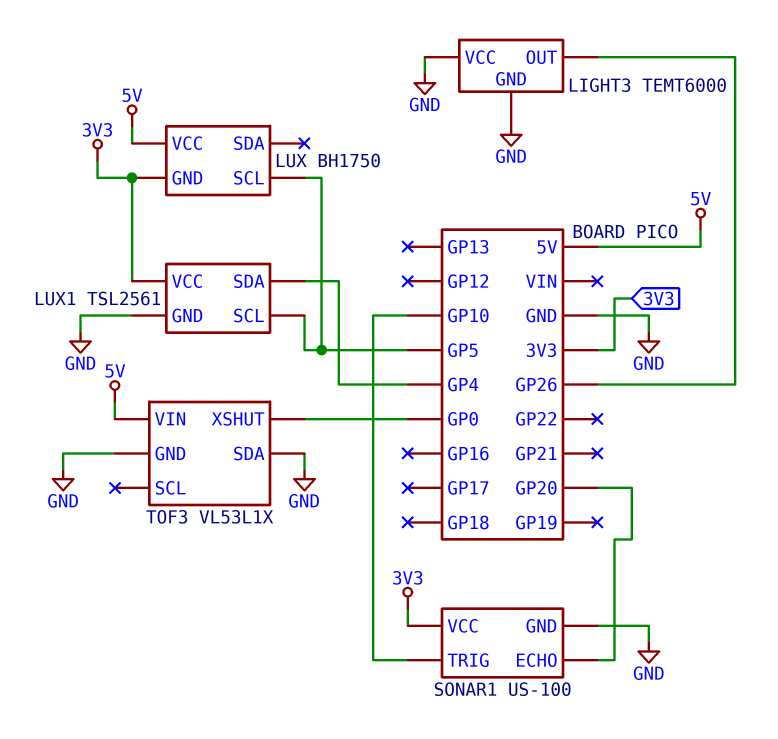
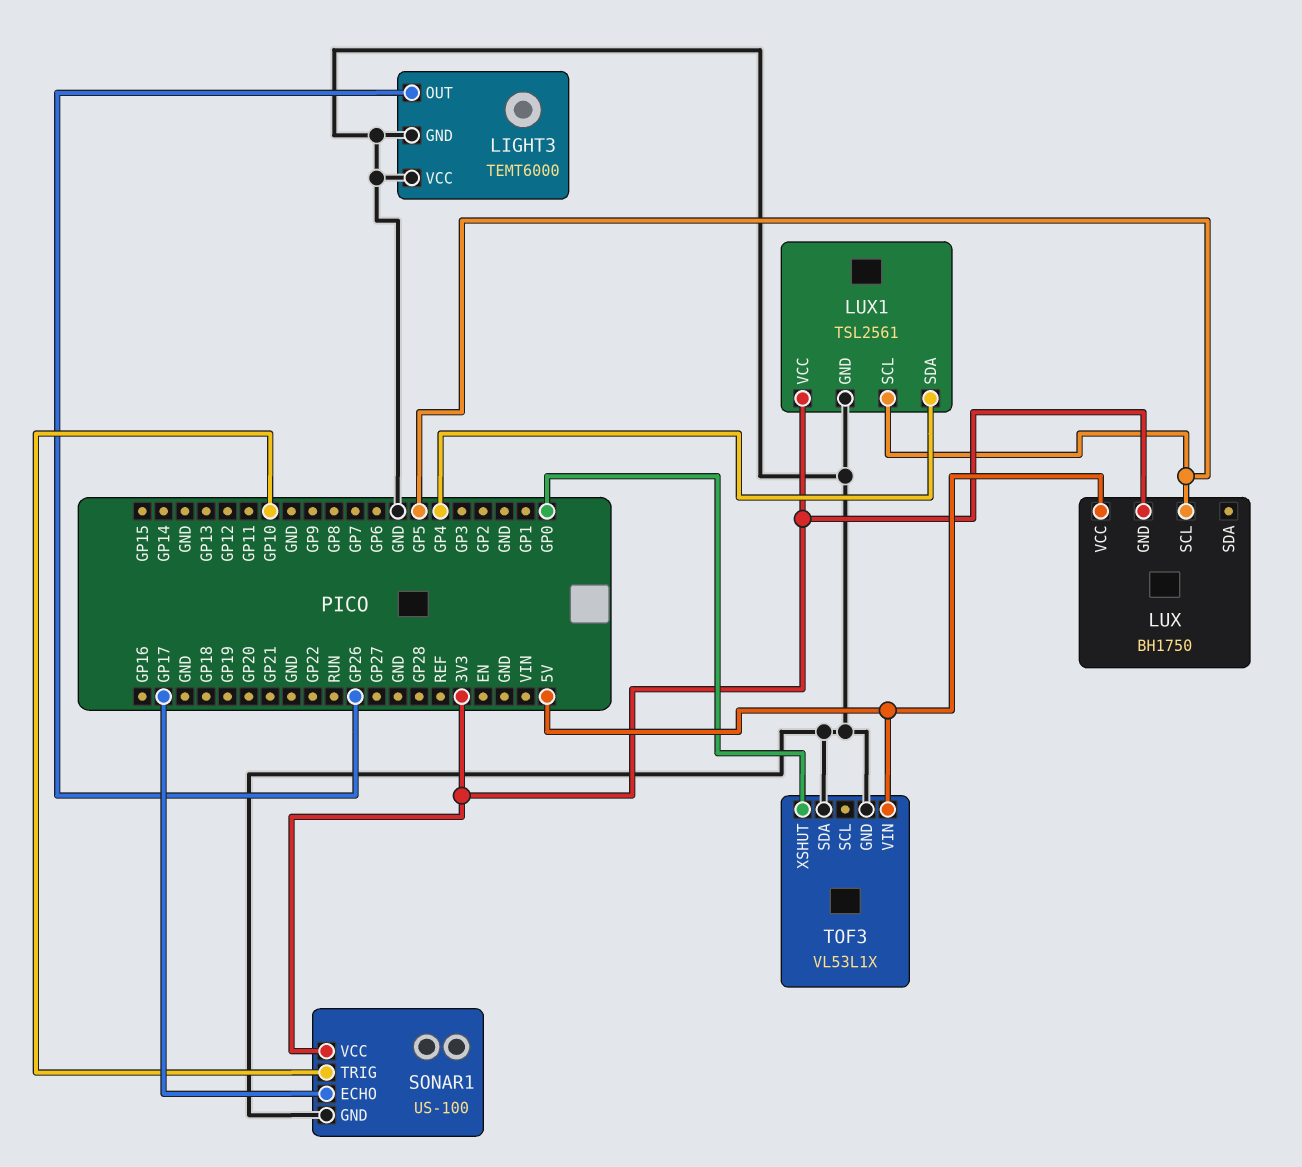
SONAR1 pin ECHO: GP20 -> GP17

